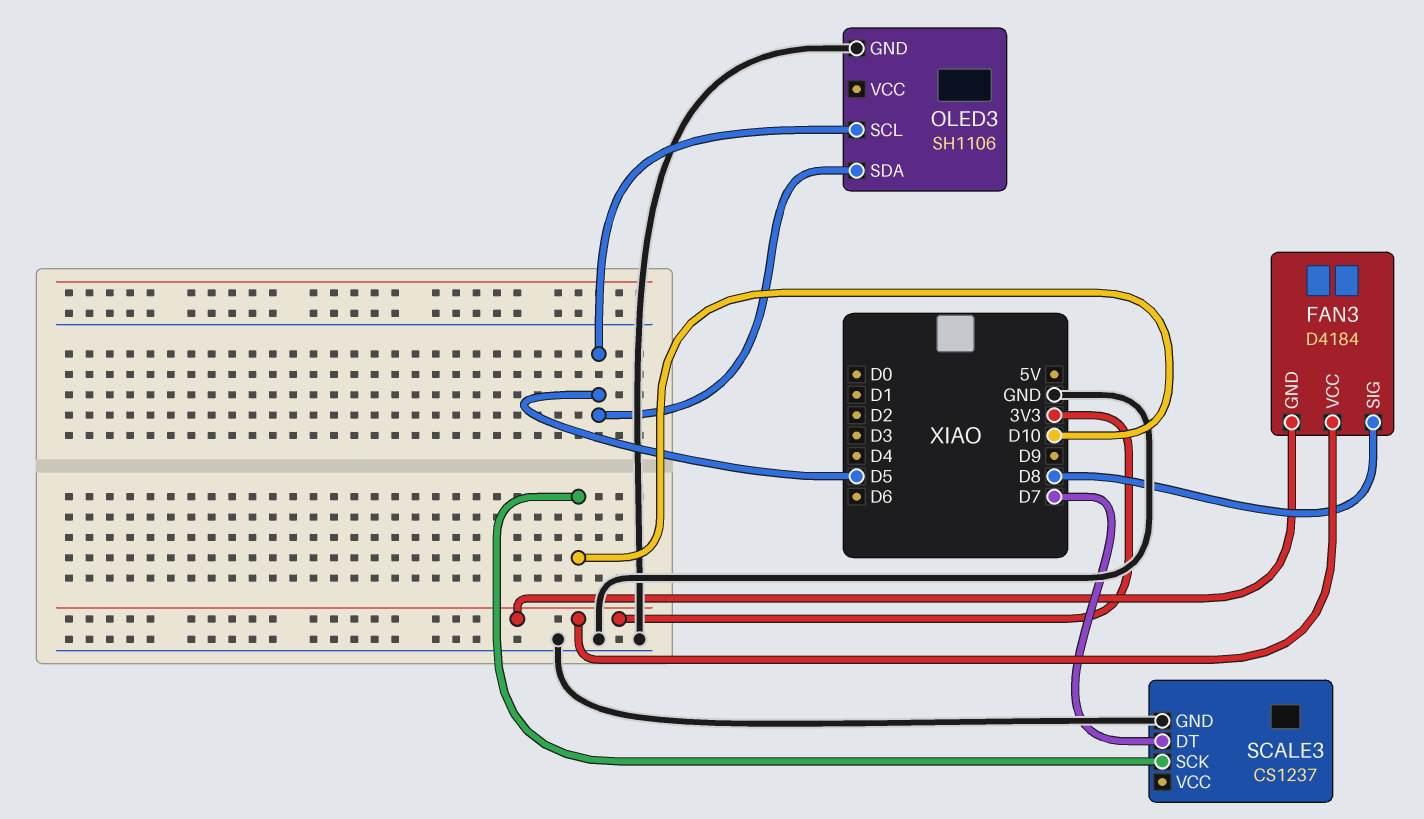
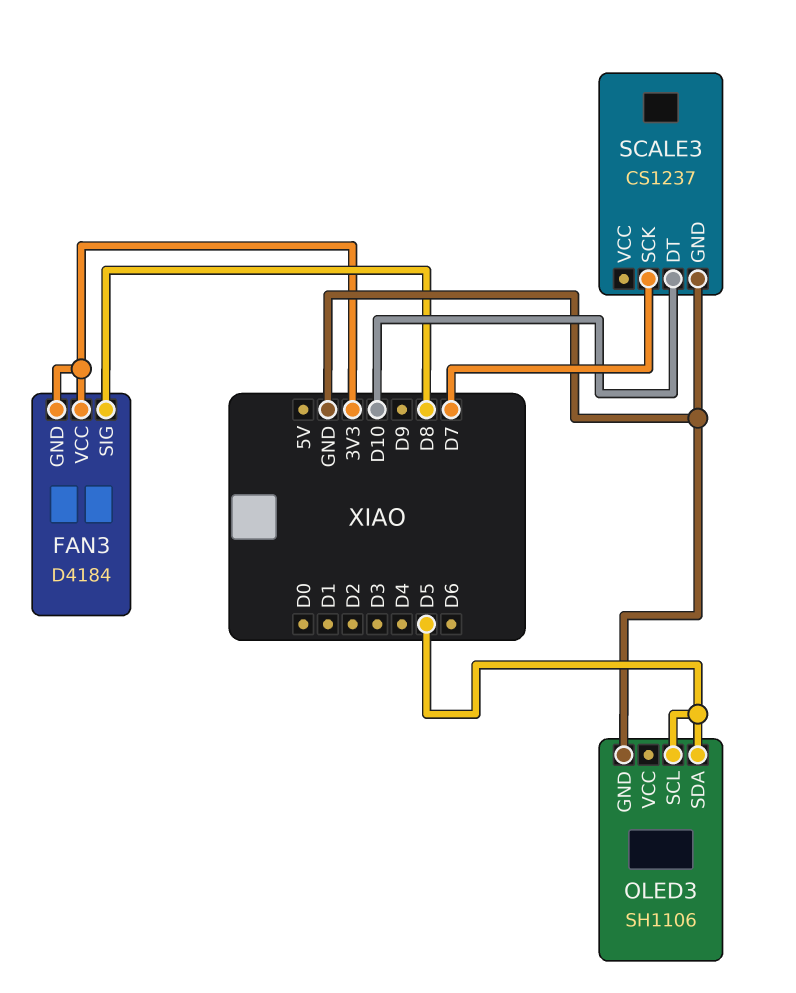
SCALE3 pin DT: D7 -> D10
SCALE3 pin SCK: D10 -> D7

